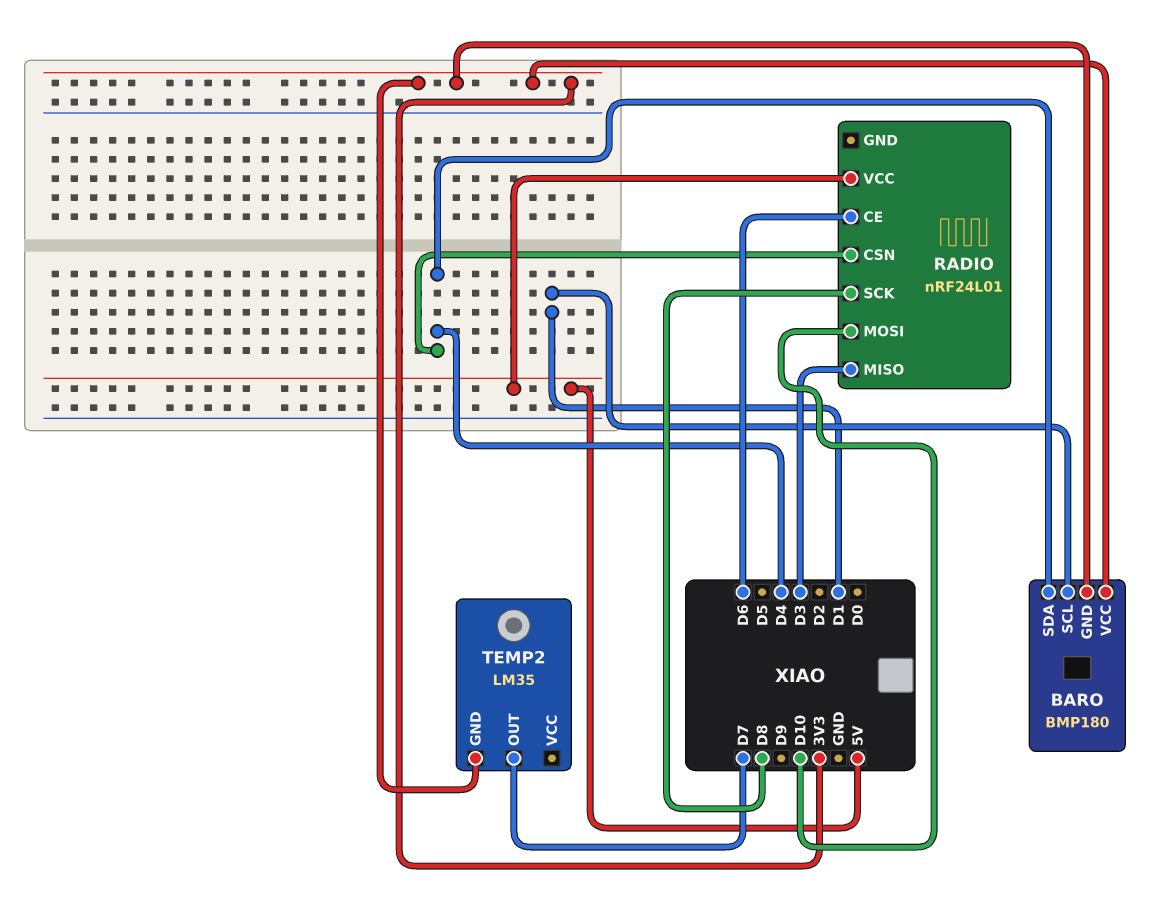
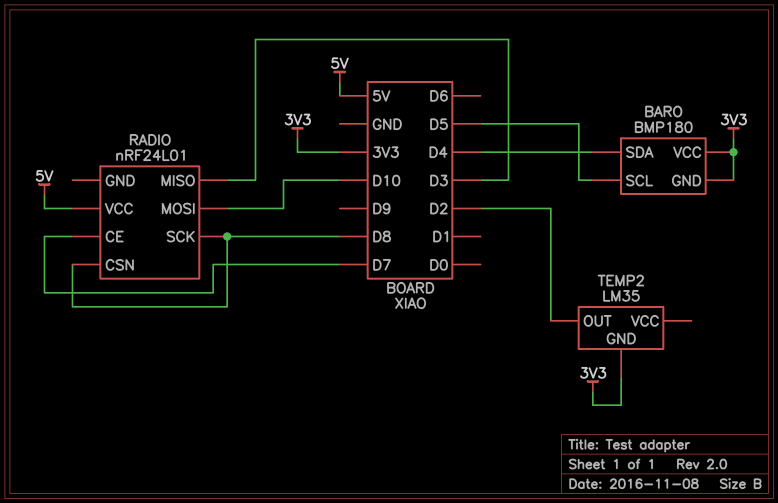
BARO pin SCL: D1 -> D5
RADIO pin CE: D6 -> D7
RADIO pin CSN: D4 -> D8
TEMP2 pin OUT: D7 -> D2

